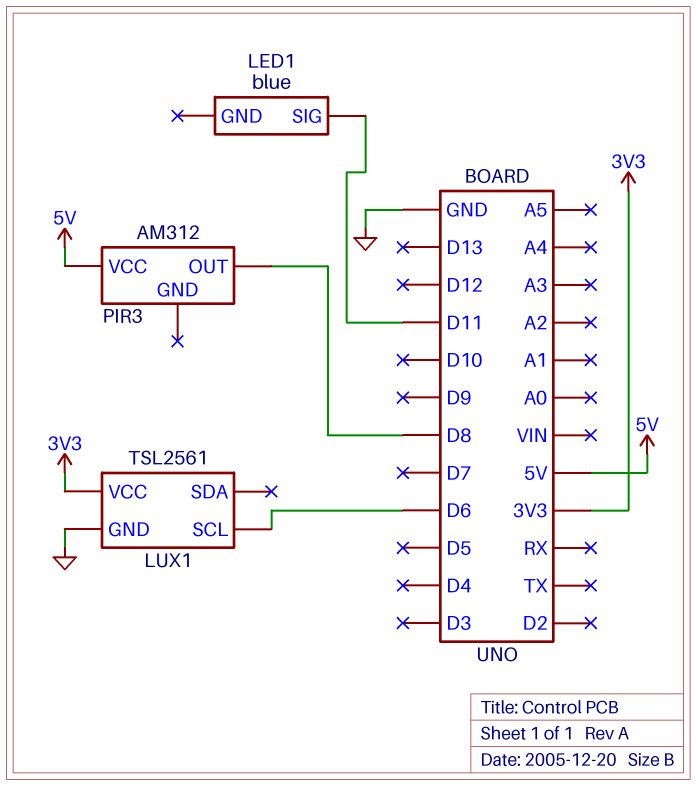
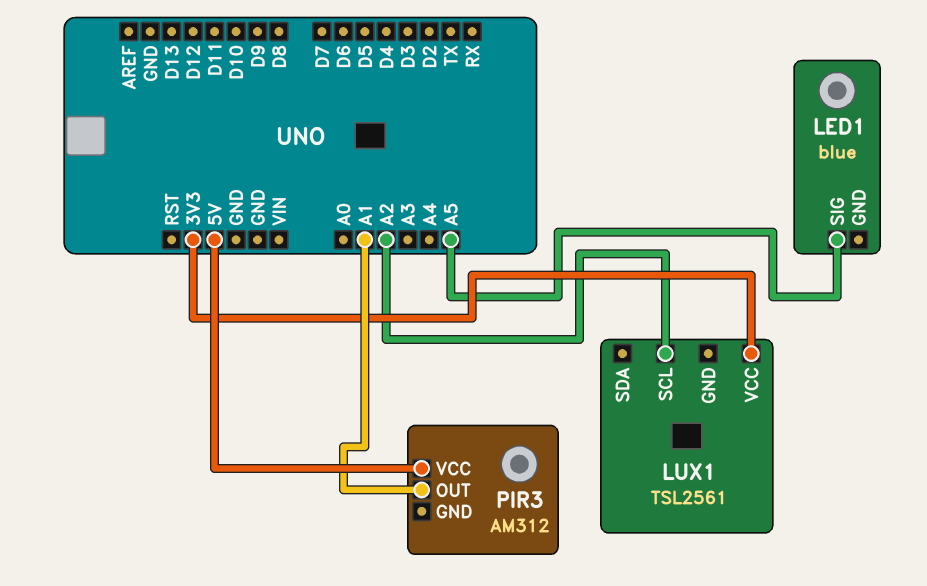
LED1 pin SIG: D11 -> A5
LUX1 pin GND: GND -> none
LUX1 pin SCL: D6 -> A2
PIR3 pin OUT: D8 -> A1

